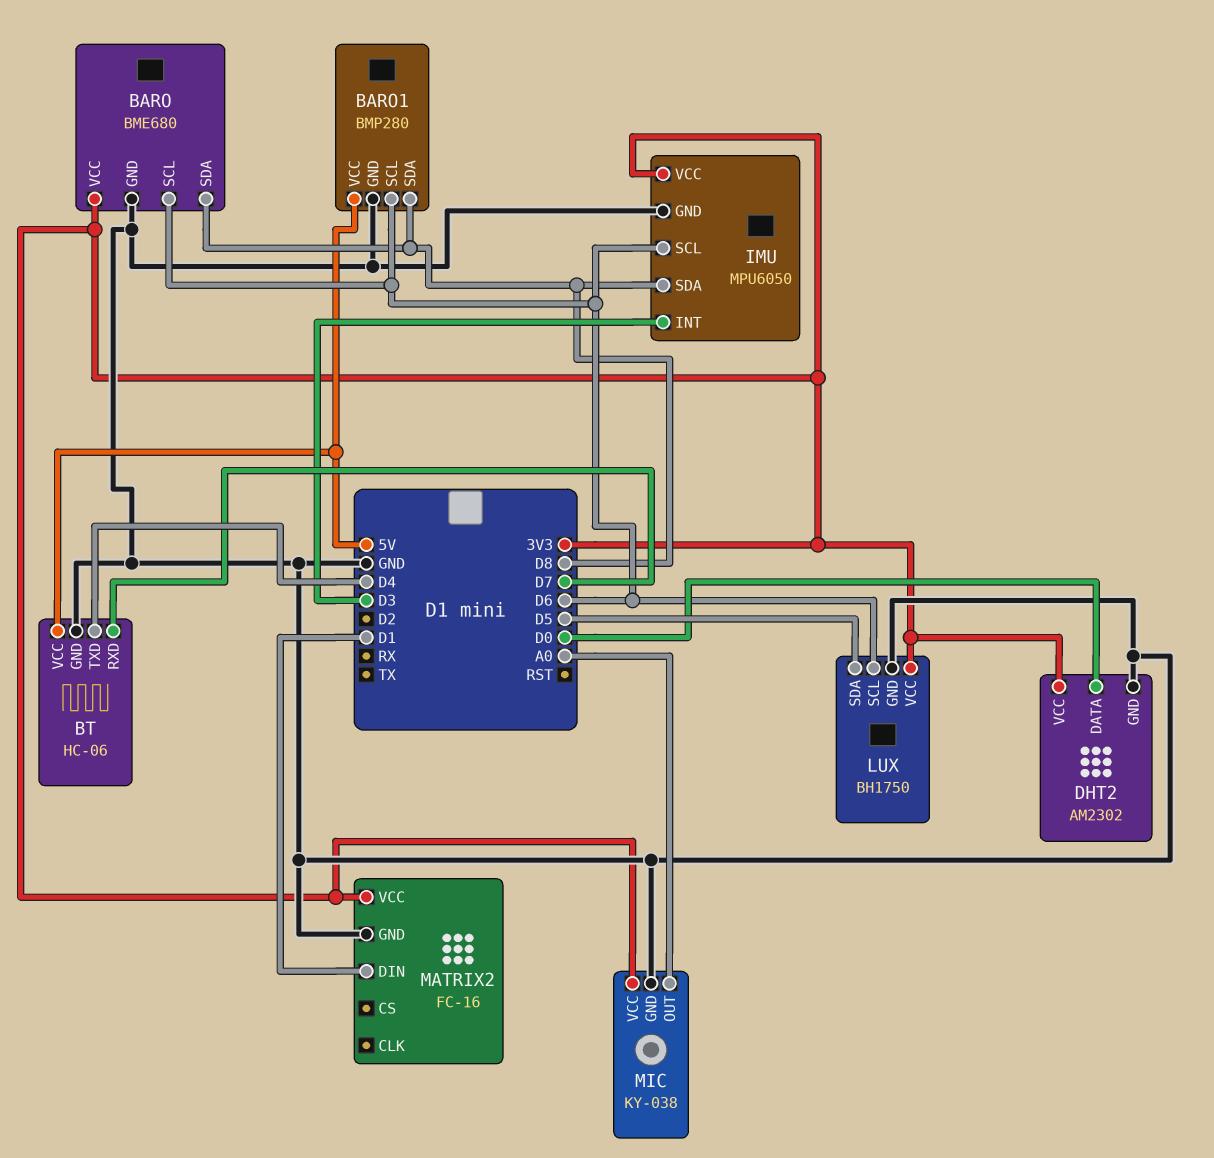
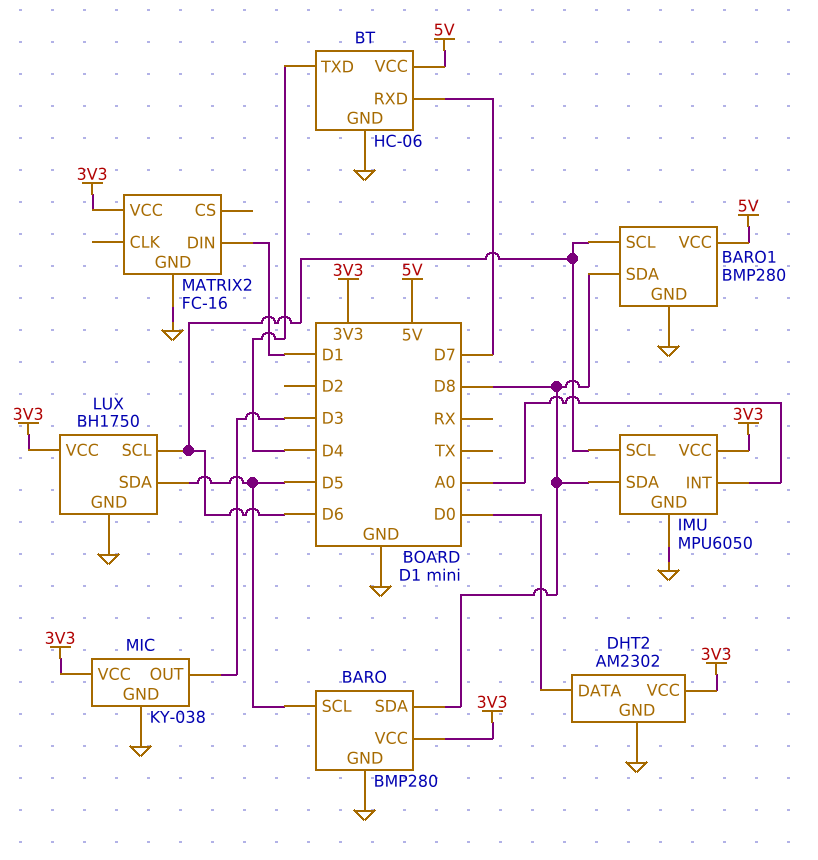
BARO: BME680 -> BMP280
BARO pin SCL: D6 -> D5
IMU pin INT: D3 -> A0
MIC pin OUT: A0 -> D3

